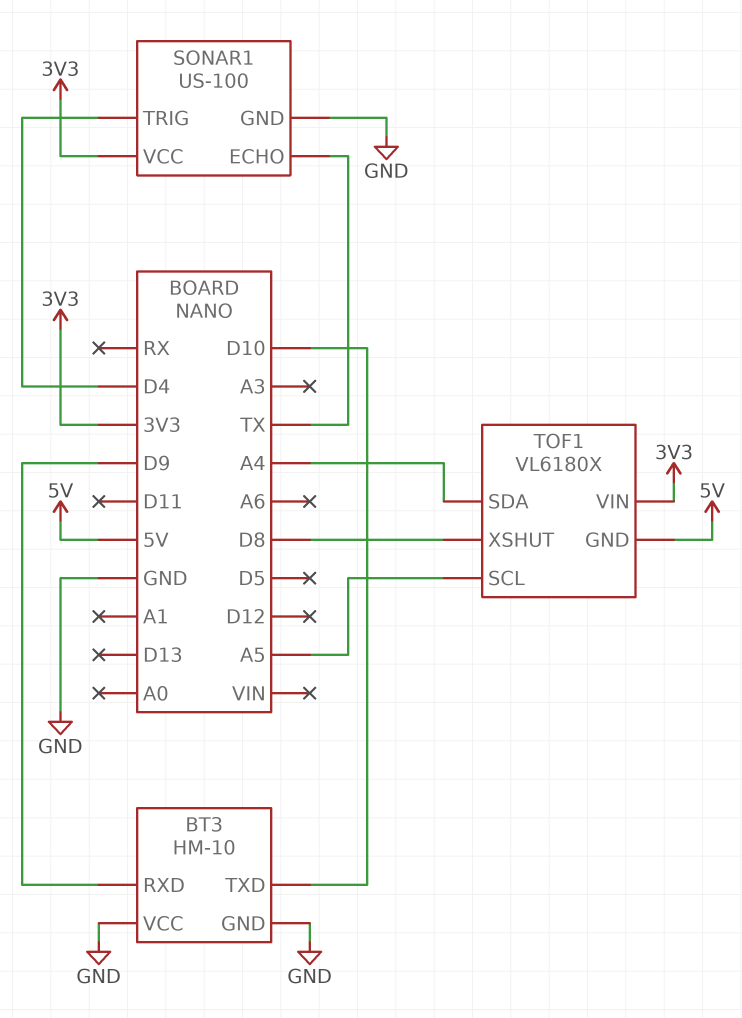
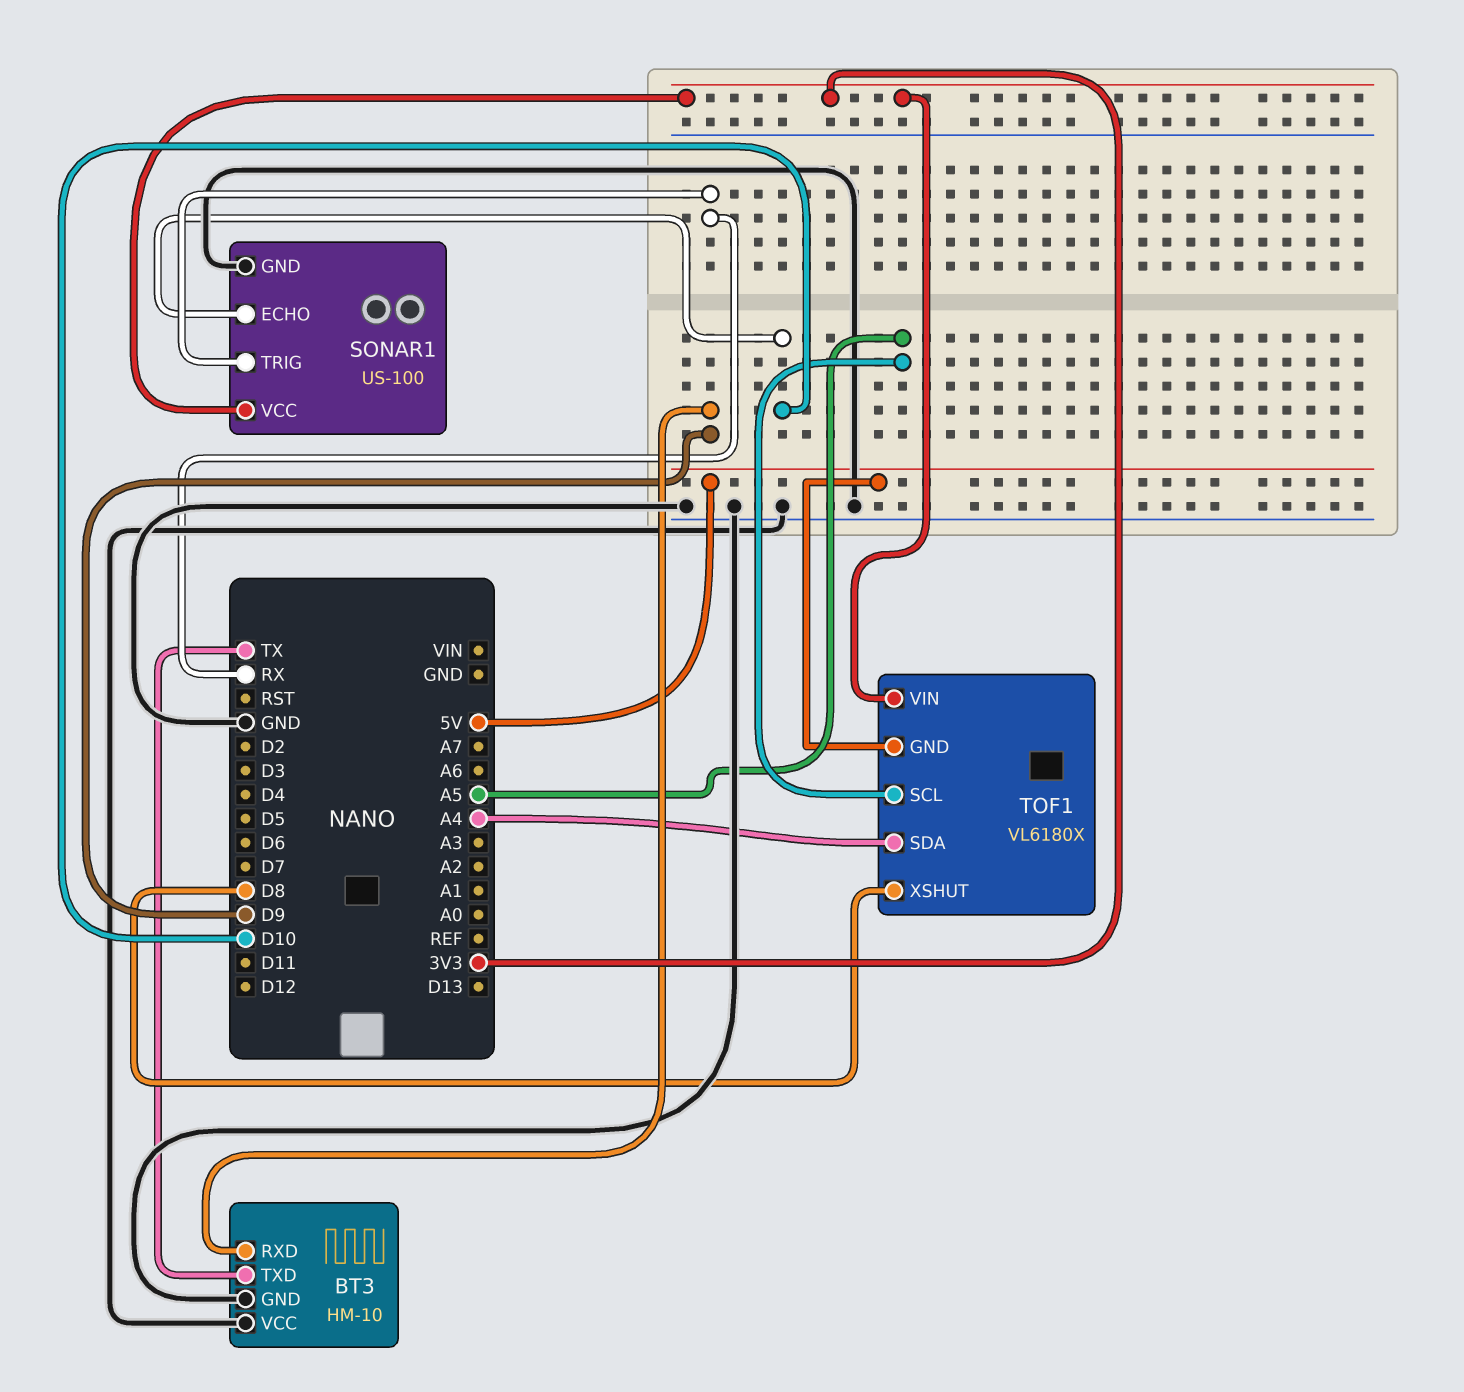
BT3 pin TXD: D10 -> TX
SONAR1 pin ECHO: TX -> D10
SONAR1 pin TRIG: D4 -> RX

